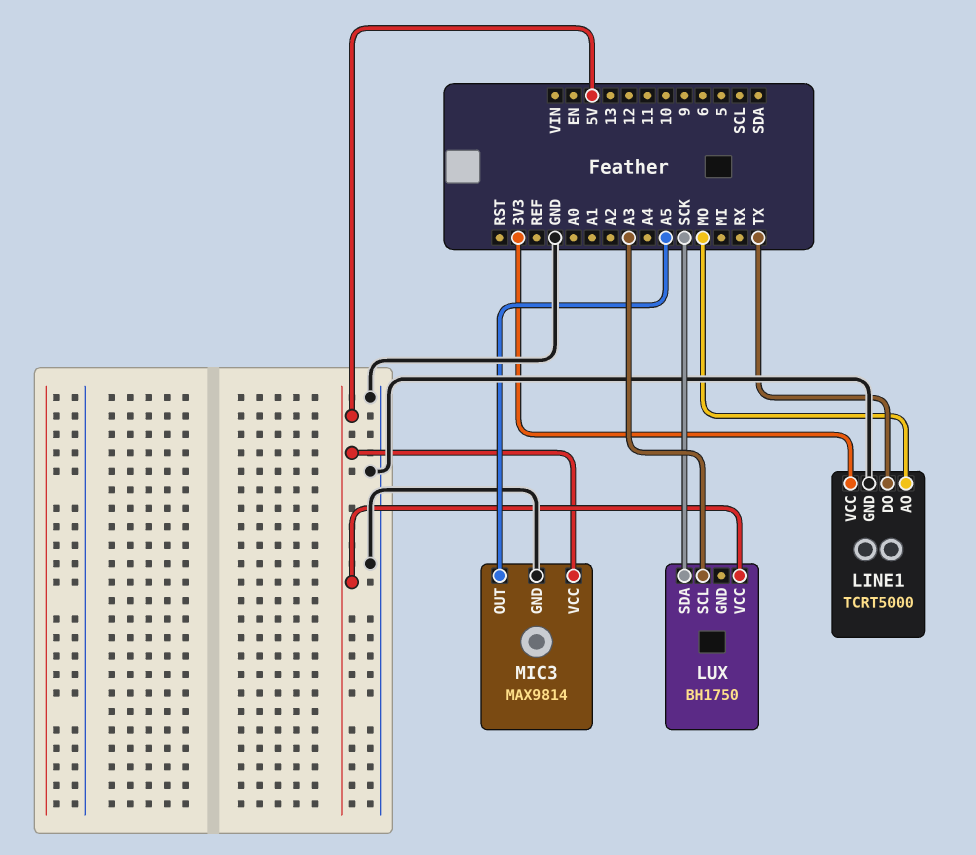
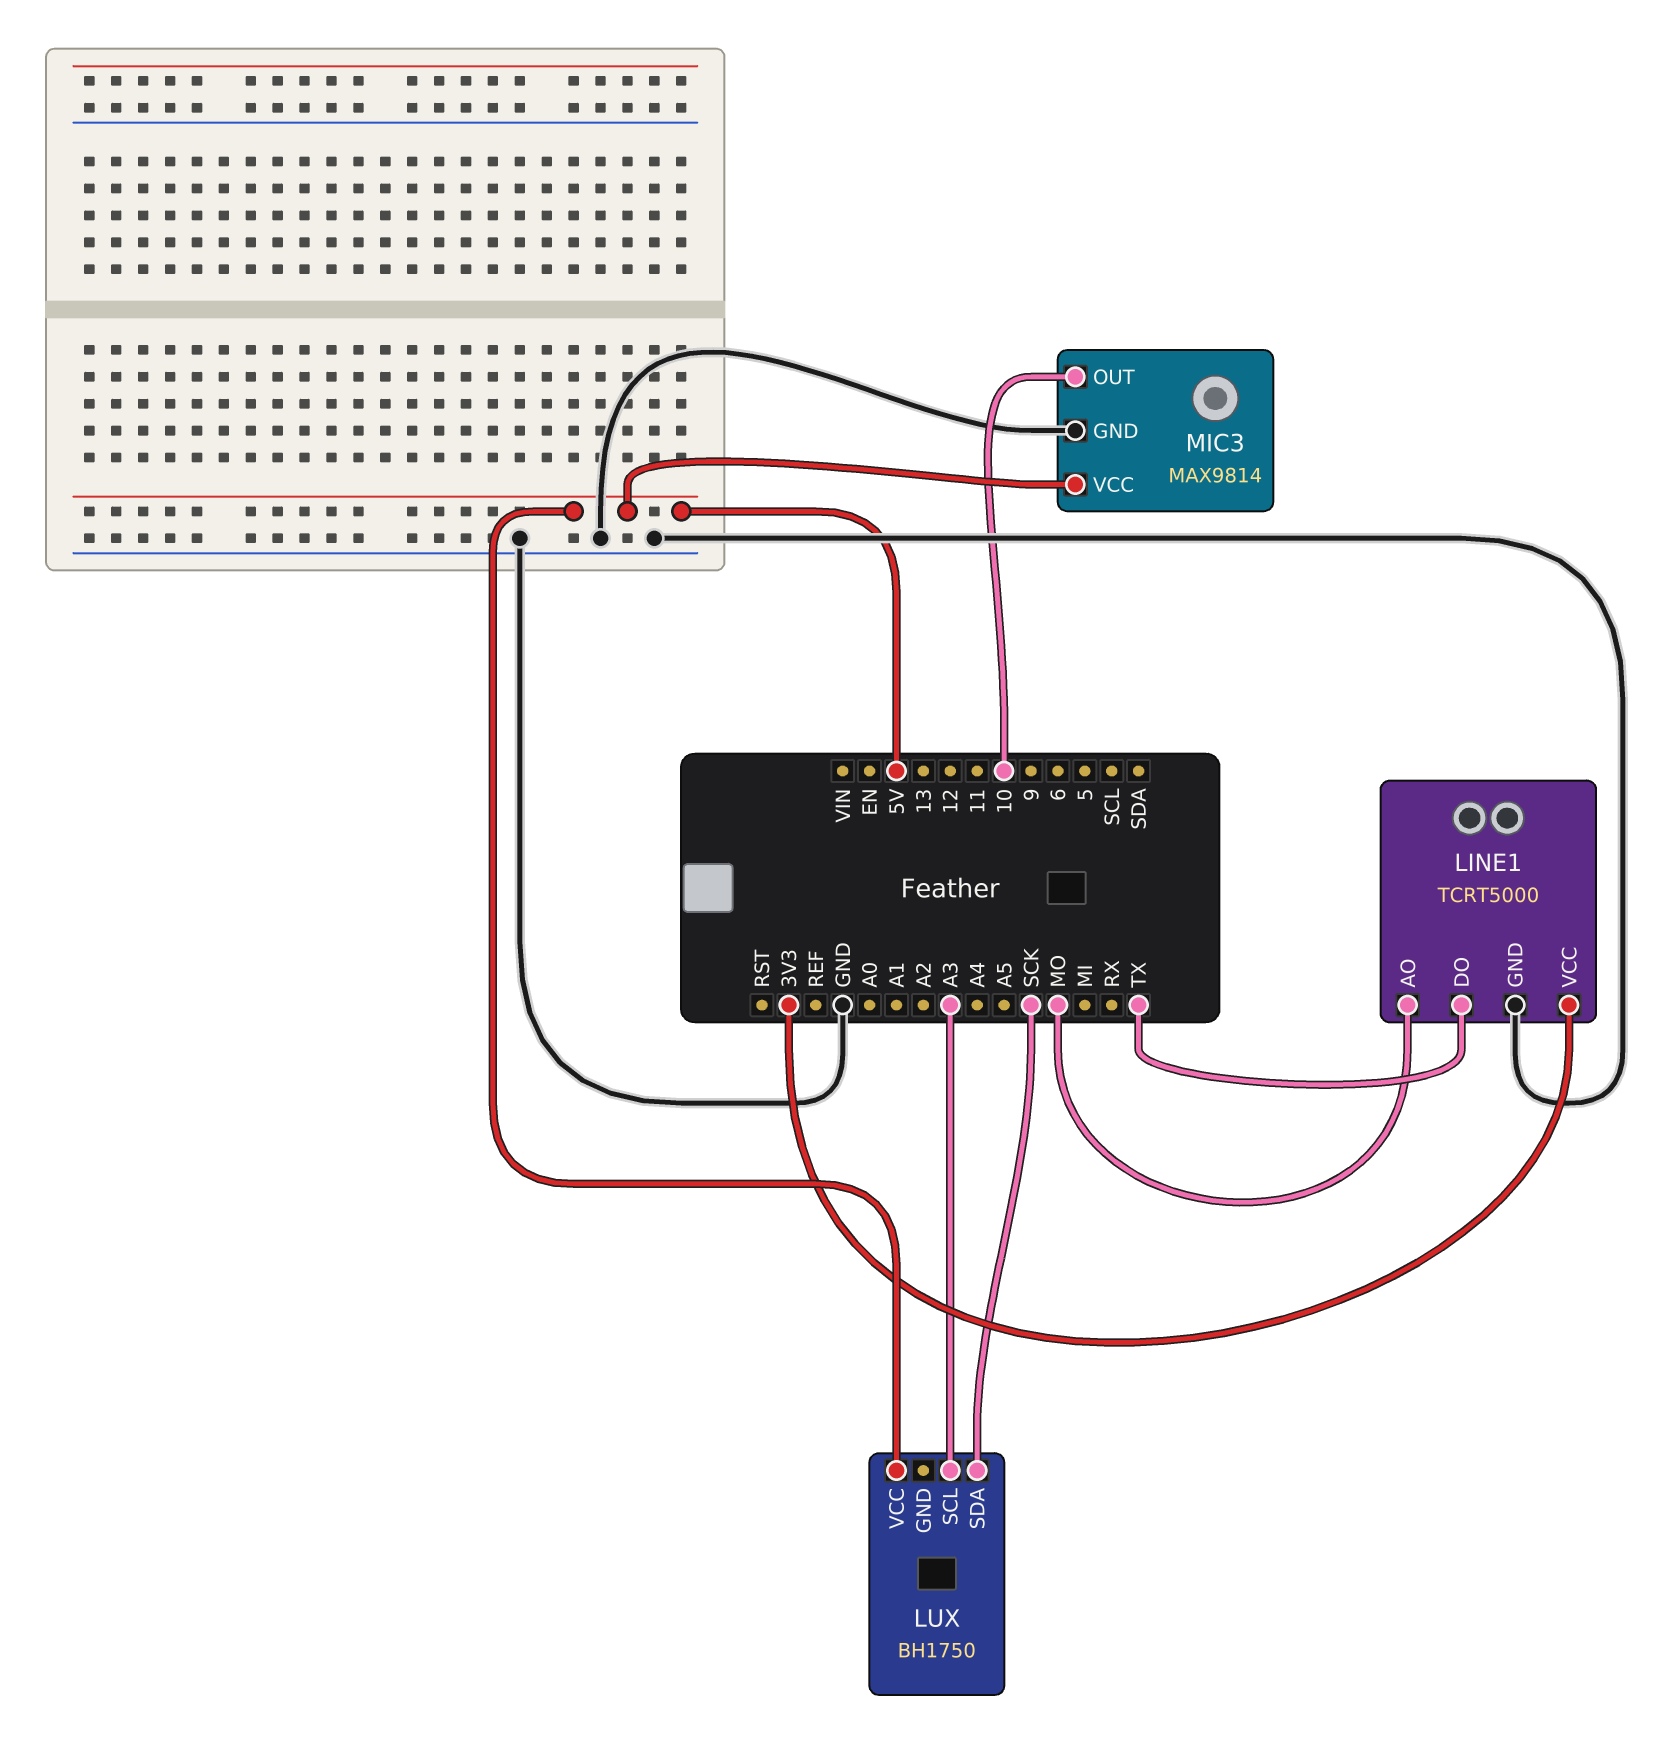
MIC3 pin OUT: A5 -> 10

